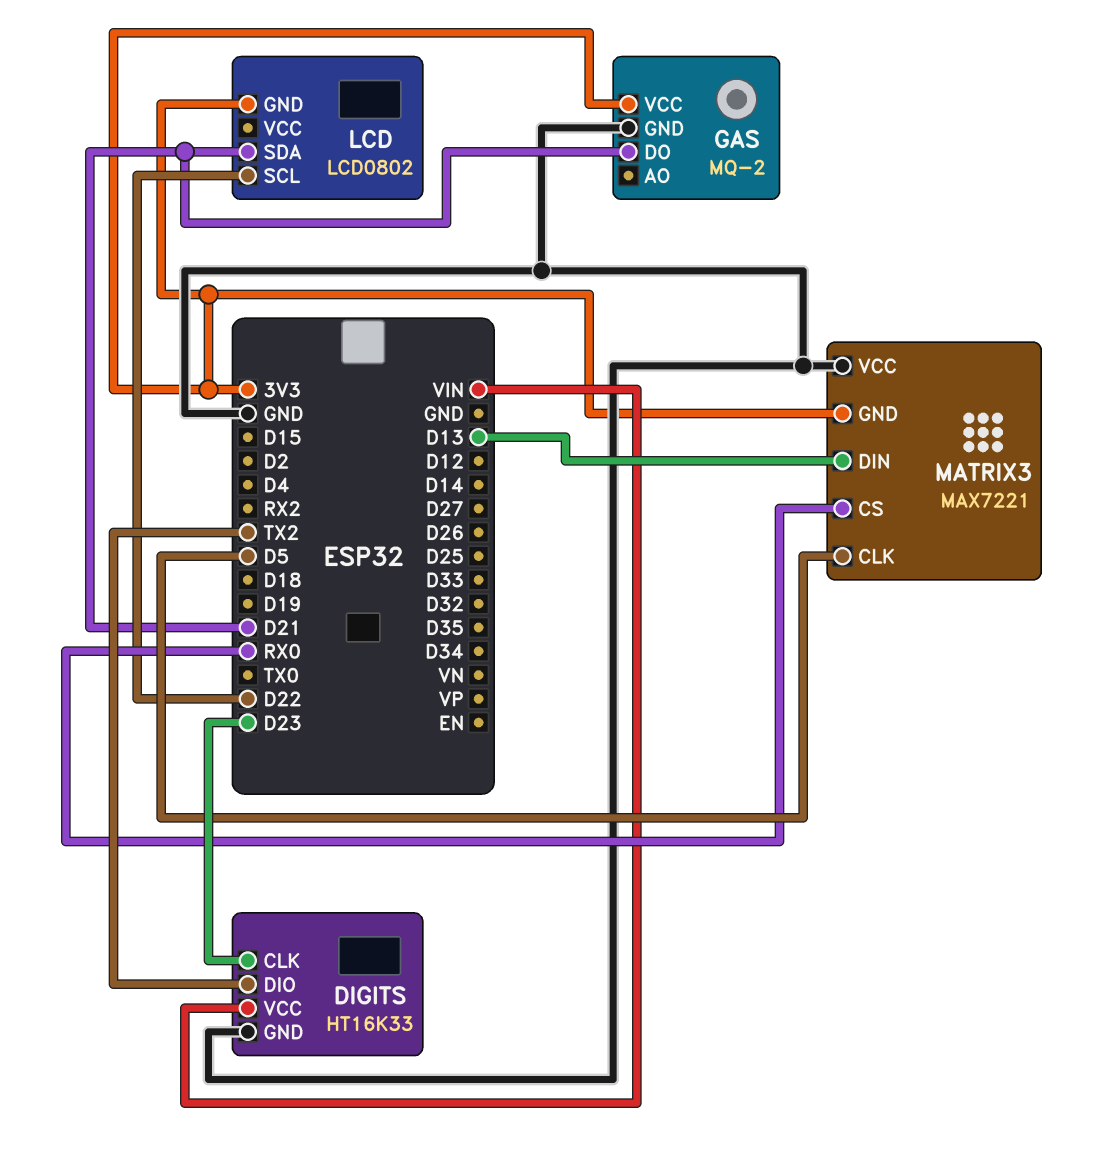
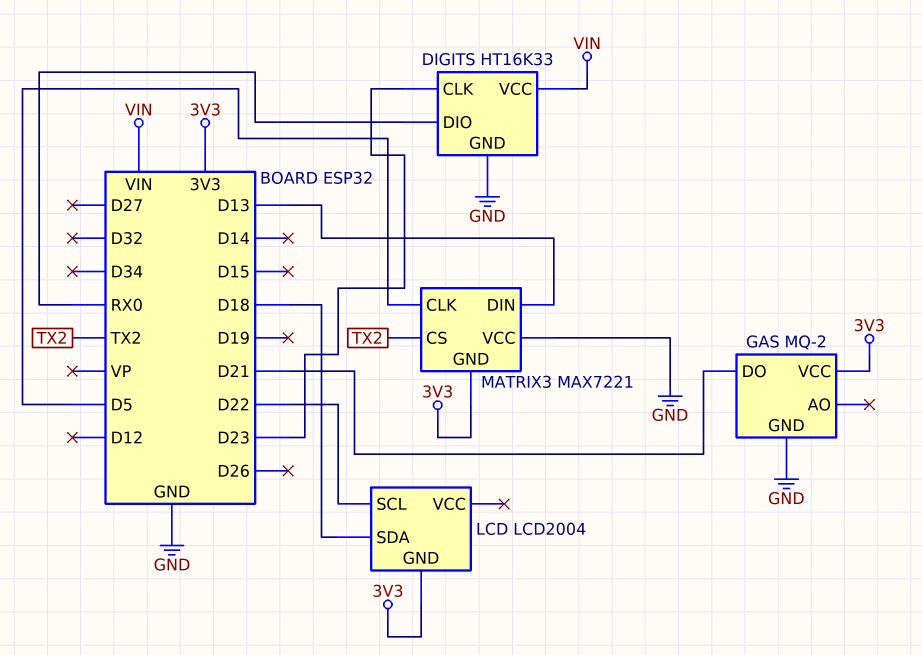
DIGITS pin DIO: TX2 -> RX0
LCD: LCD0802 -> LCD2004
LCD pin SDA: D21 -> D18
MATRIX3 pin CS: RX0 -> TX2

